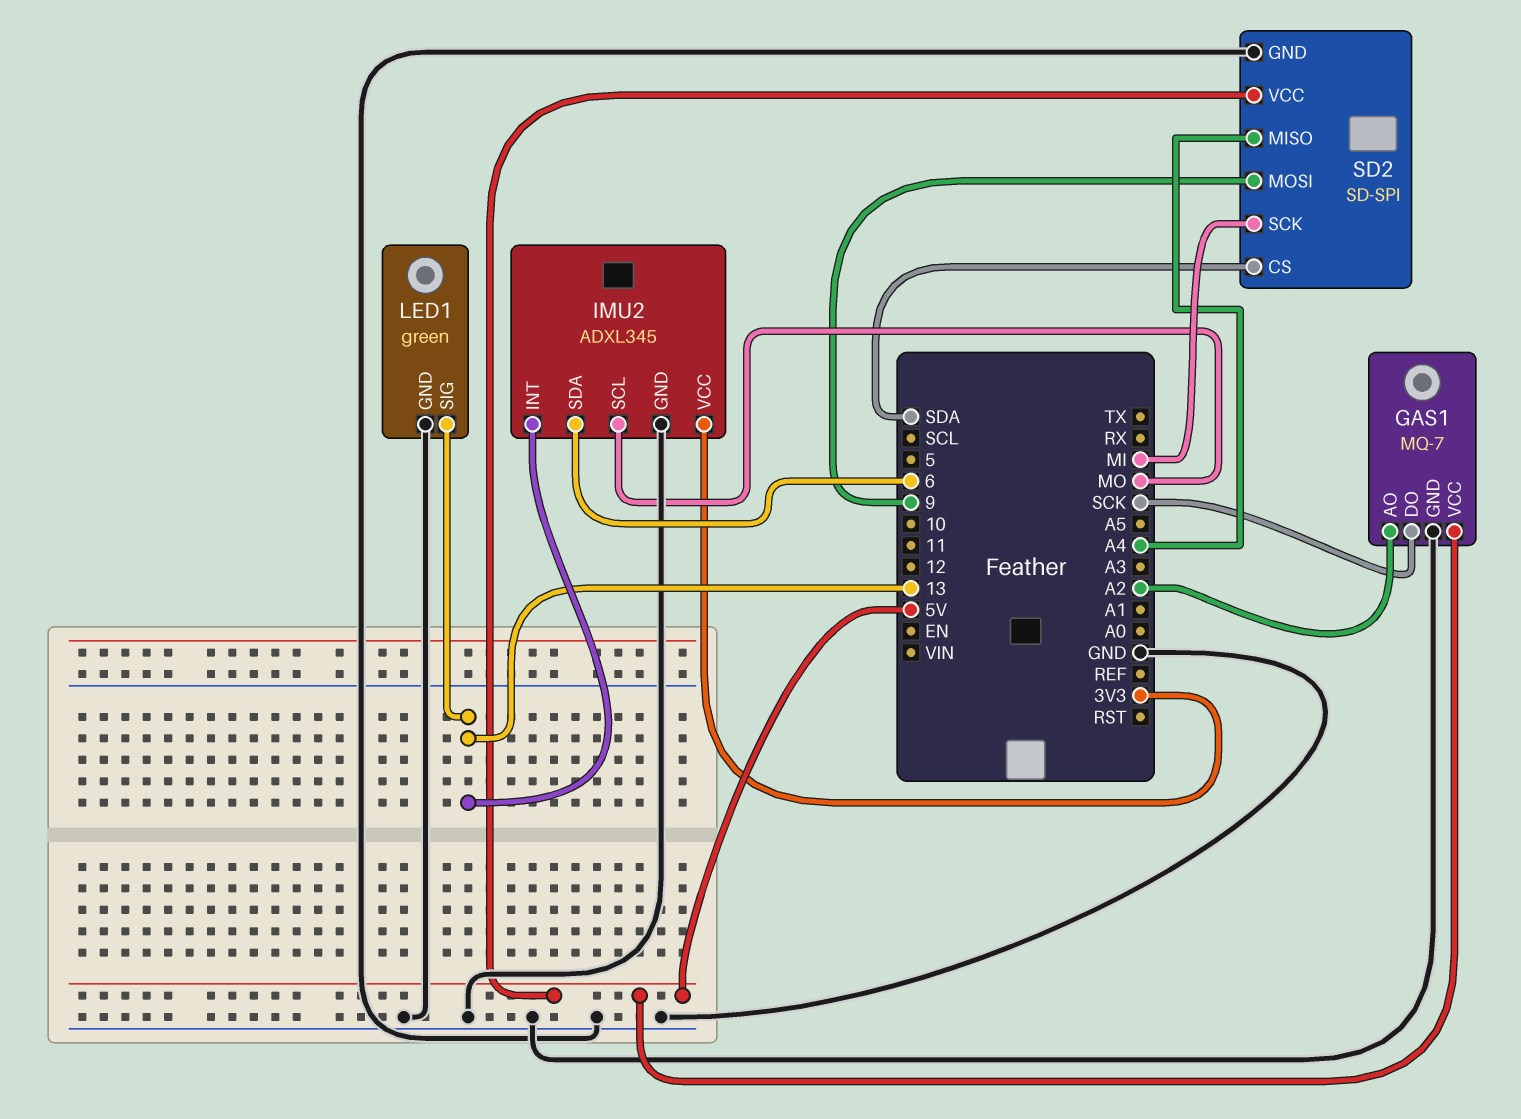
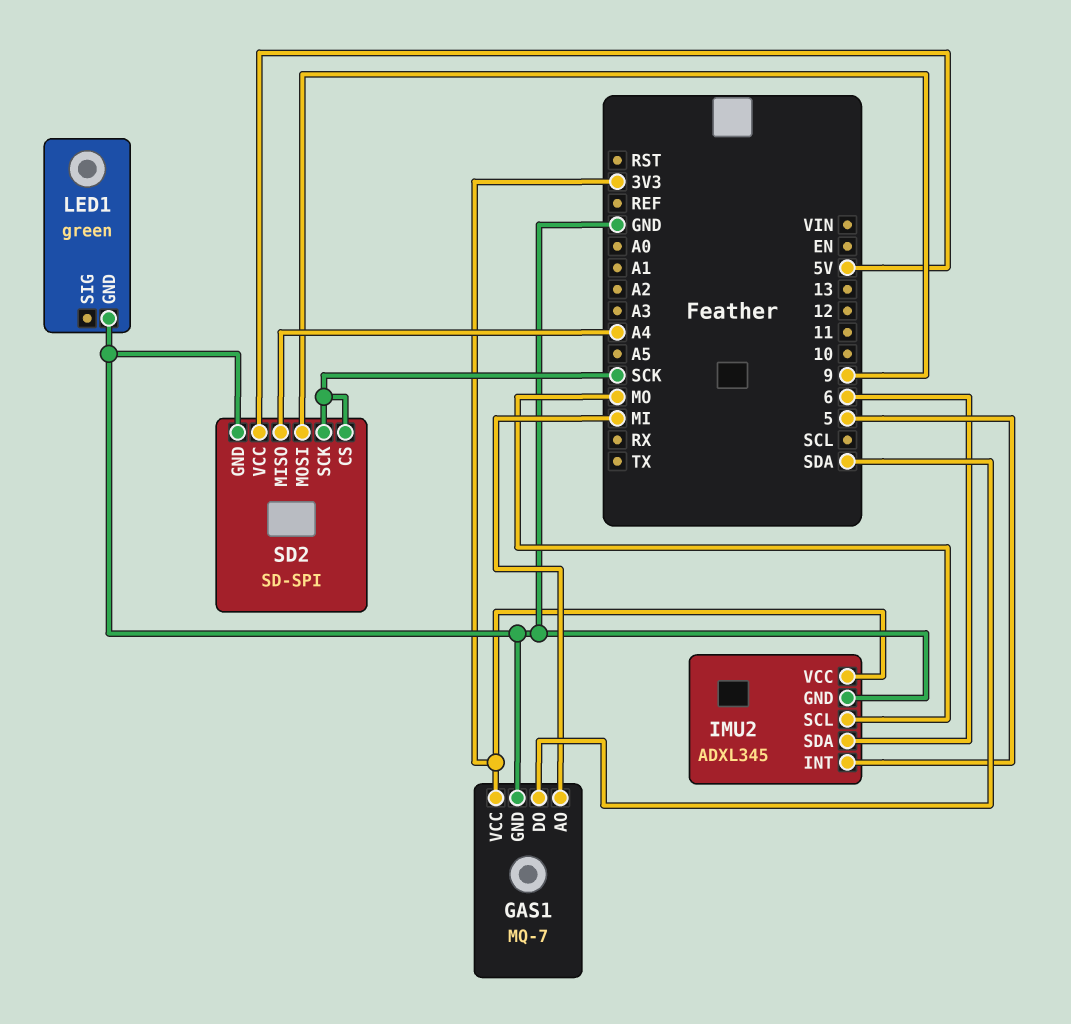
GAS1 pin AO: A2 -> MI
GAS1 pin DO: SCK -> SDA
GAS1 pin VCC: 5V -> 3V3
IMU2 pin INT: 13 -> 5
LED1 pin SIG: 13 -> none
SD2 pin CS: SDA -> SCK
SD2 pin SCK: MI -> SCK

